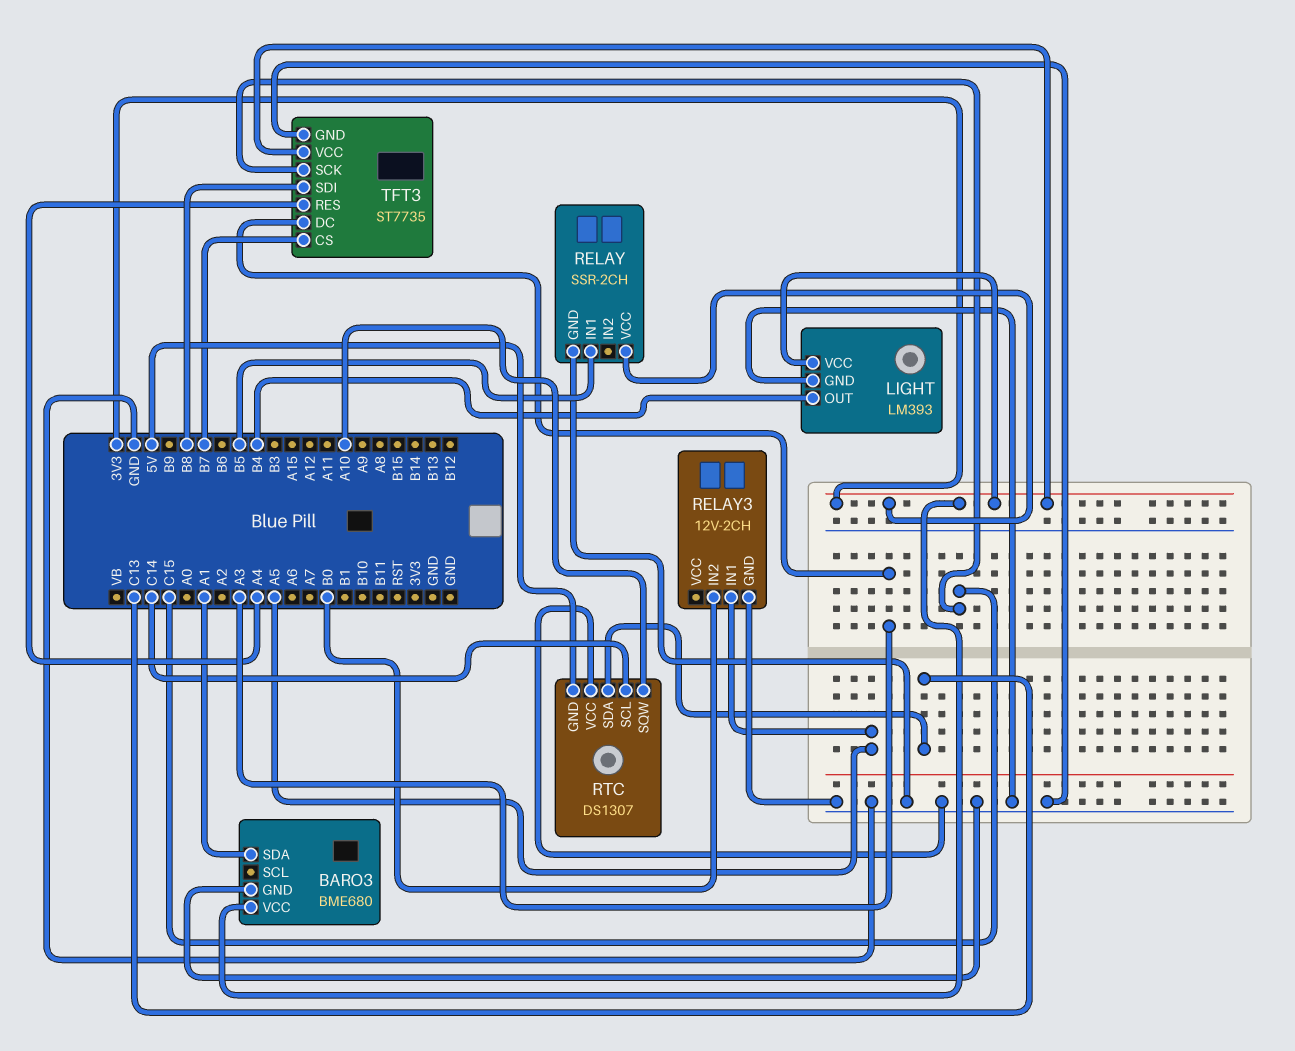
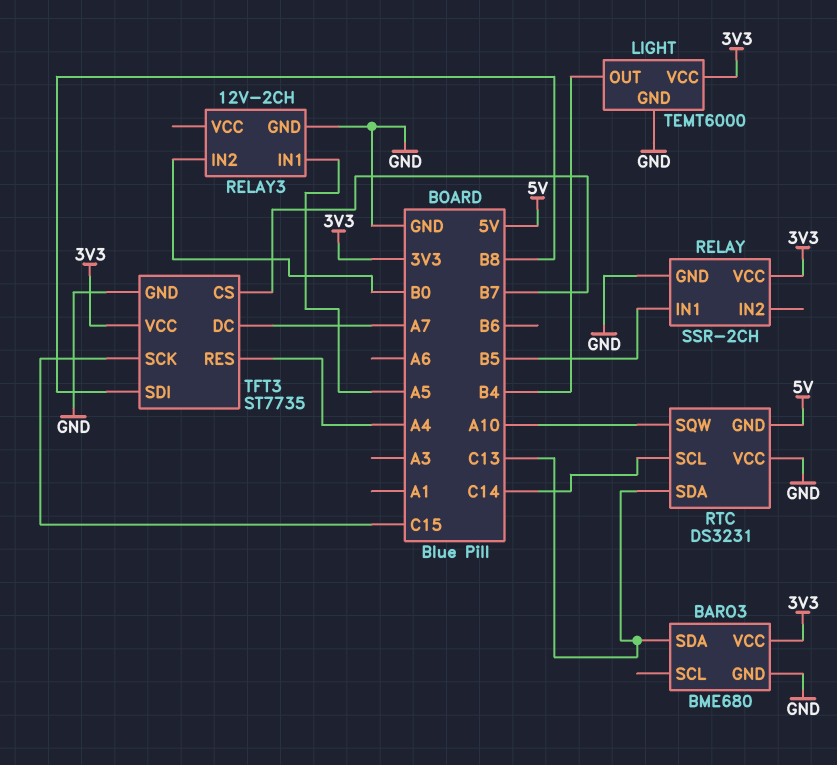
BARO3 pin SDA: A1 -> C13
LIGHT: LM393 -> TEMT6000
RTC: DS1307 -> DS3231
TFT3 pin DC: A3 -> A7

